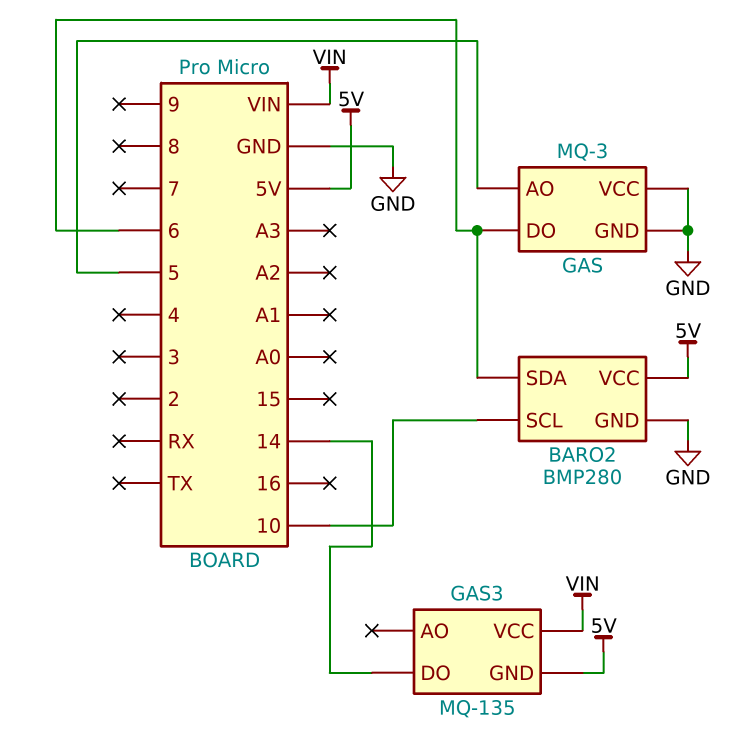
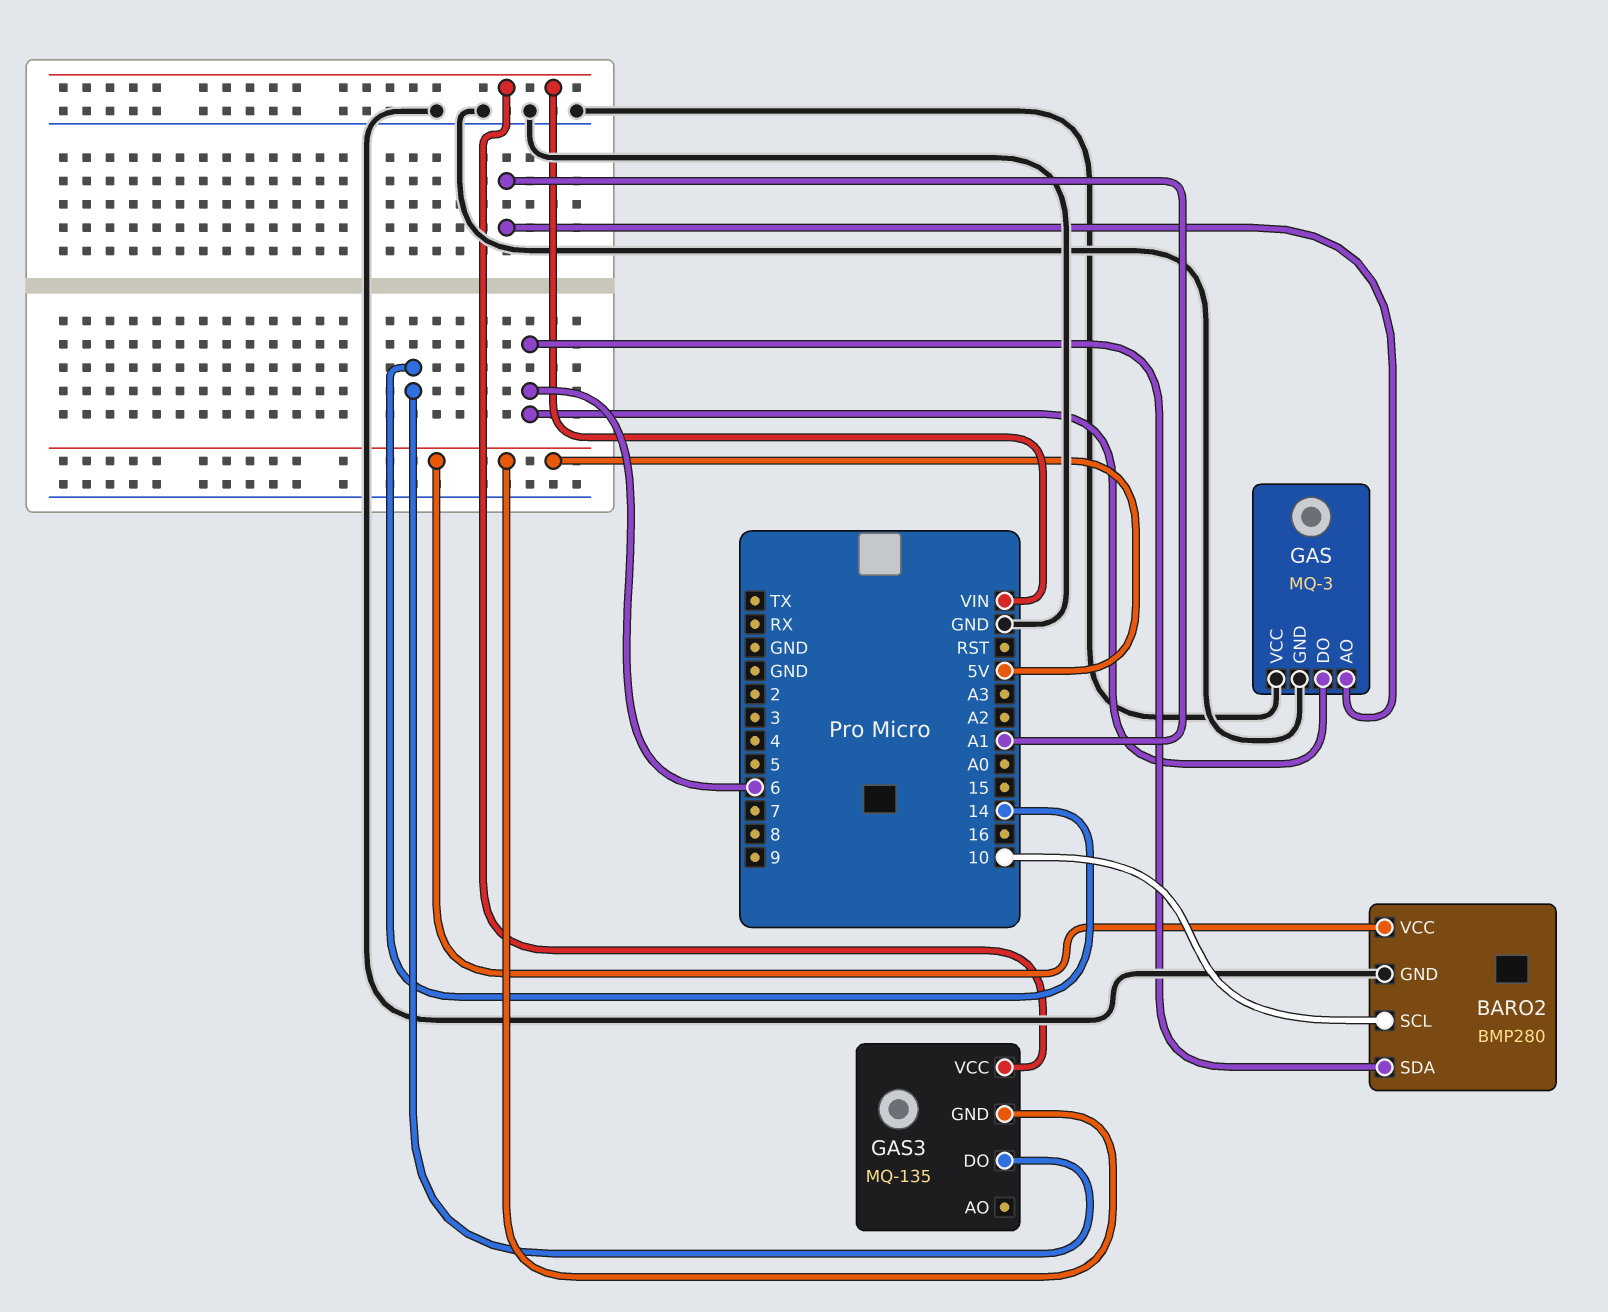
GAS pin AO: 5 -> A1

